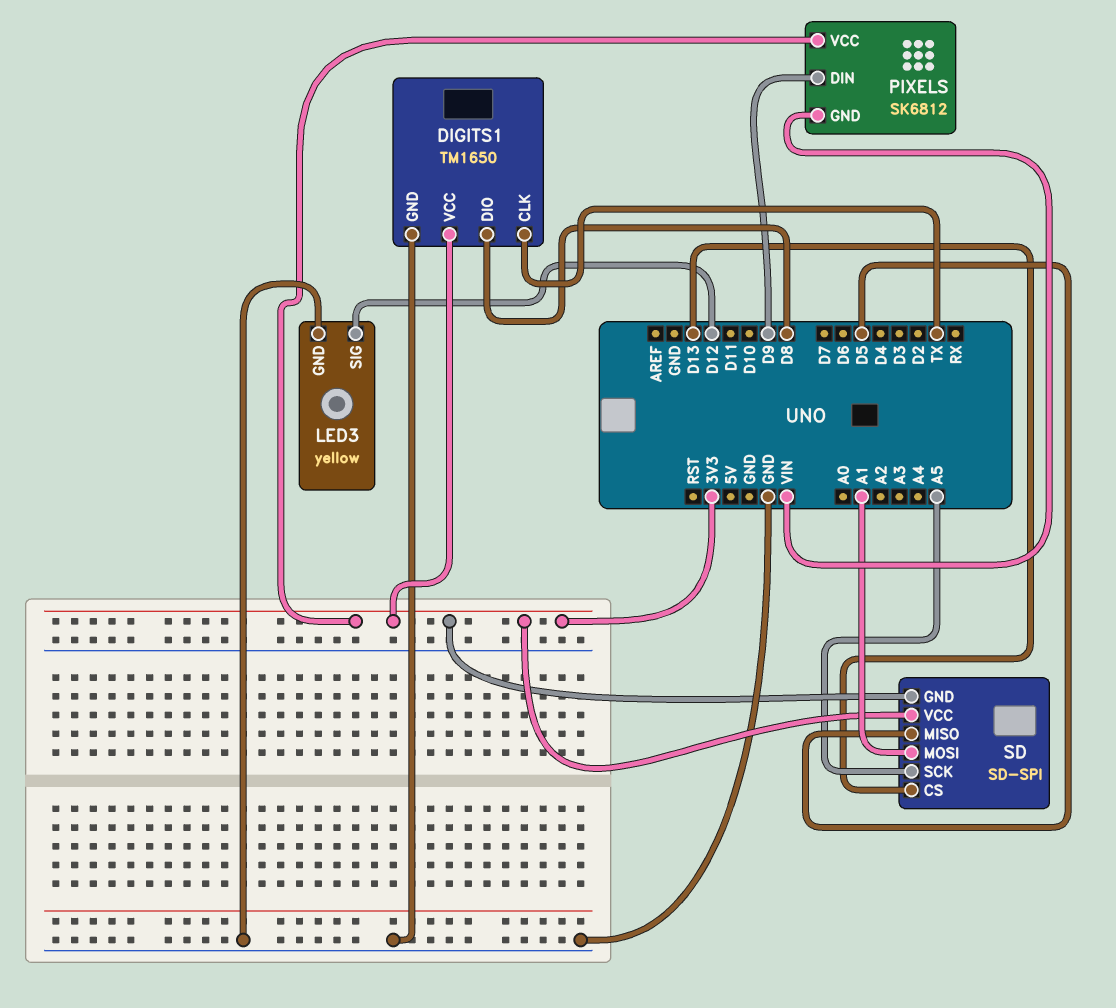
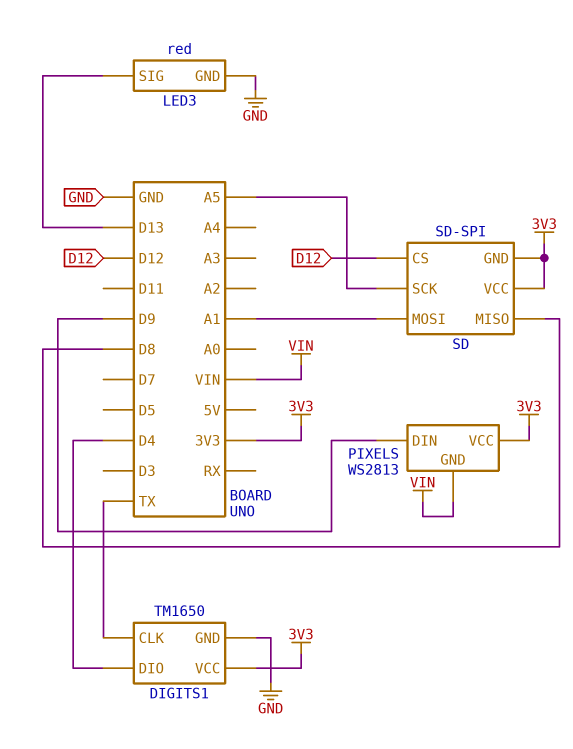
DIGITS1 pin DIO: D8 -> D4
LED3: yellow -> red
LED3 pin SIG: D12 -> D13
PIXELS: SK6812 -> WS2813
SD pin CS: D13 -> D12
SD pin MISO: D5 -> D8

